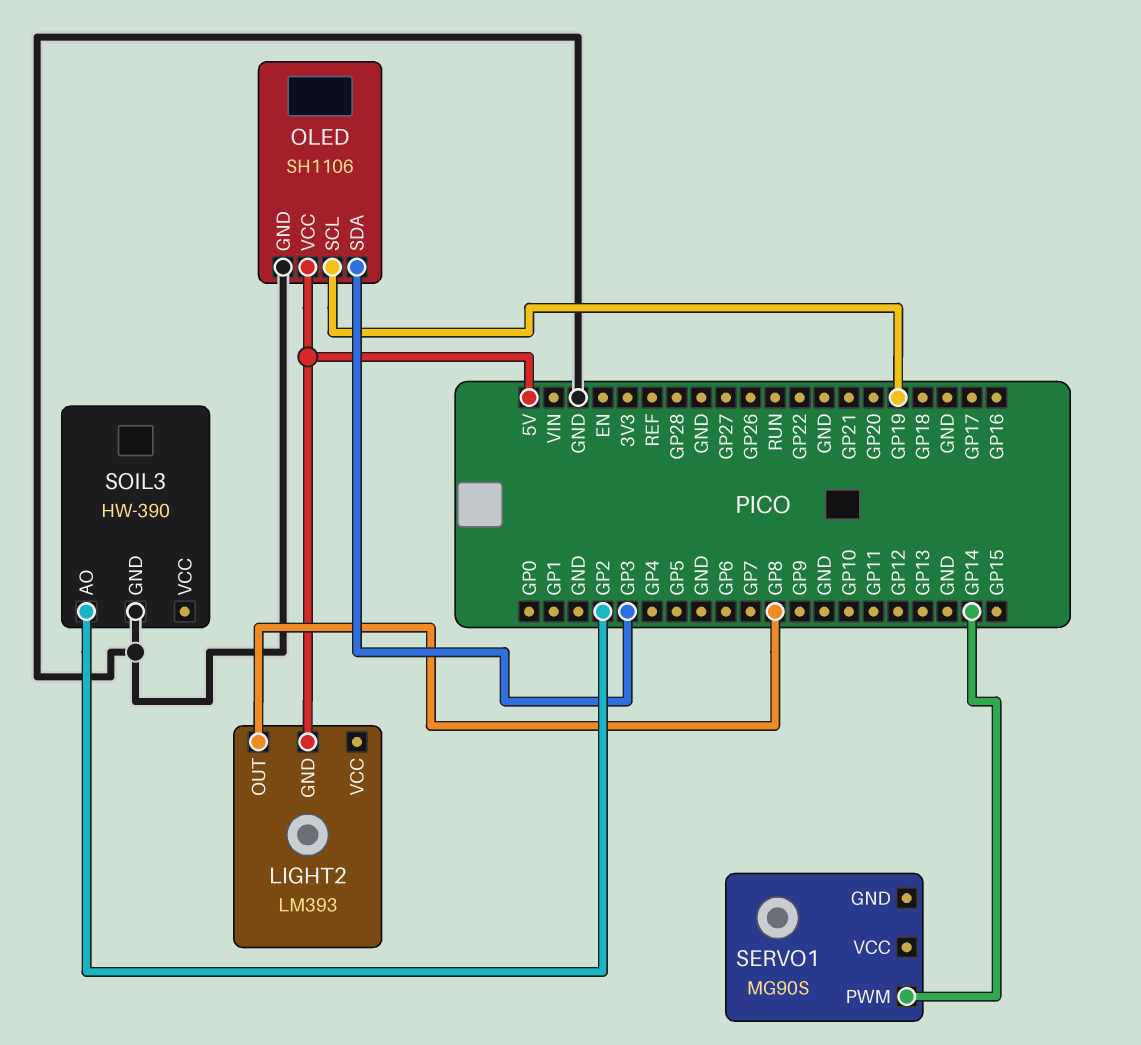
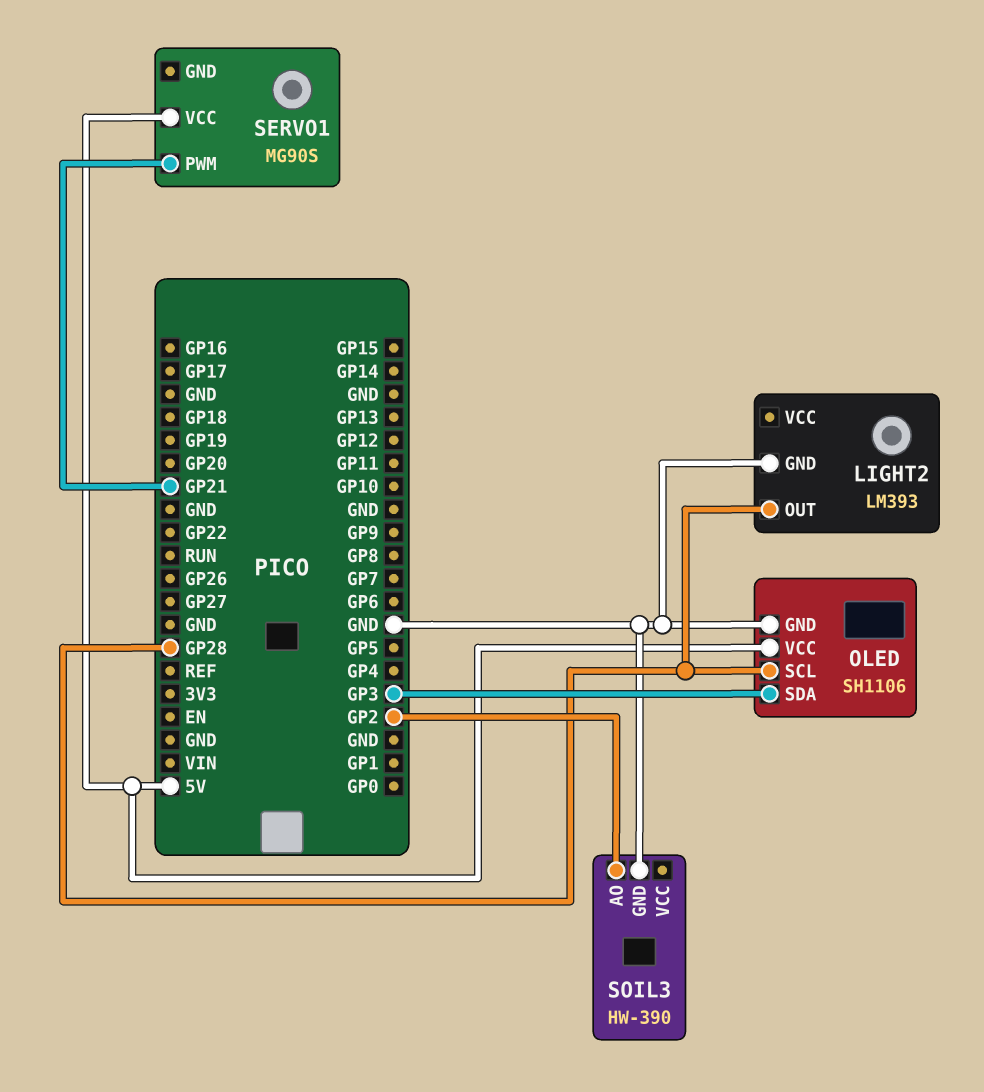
LIGHT2 pin GND: 5V -> GND
LIGHT2 pin OUT: GP8 -> GP28
OLED pin SCL: GP19 -> GP28
SERVO1 pin PWM: GP14 -> GP21
SERVO1 pin VCC: none -> 5V

